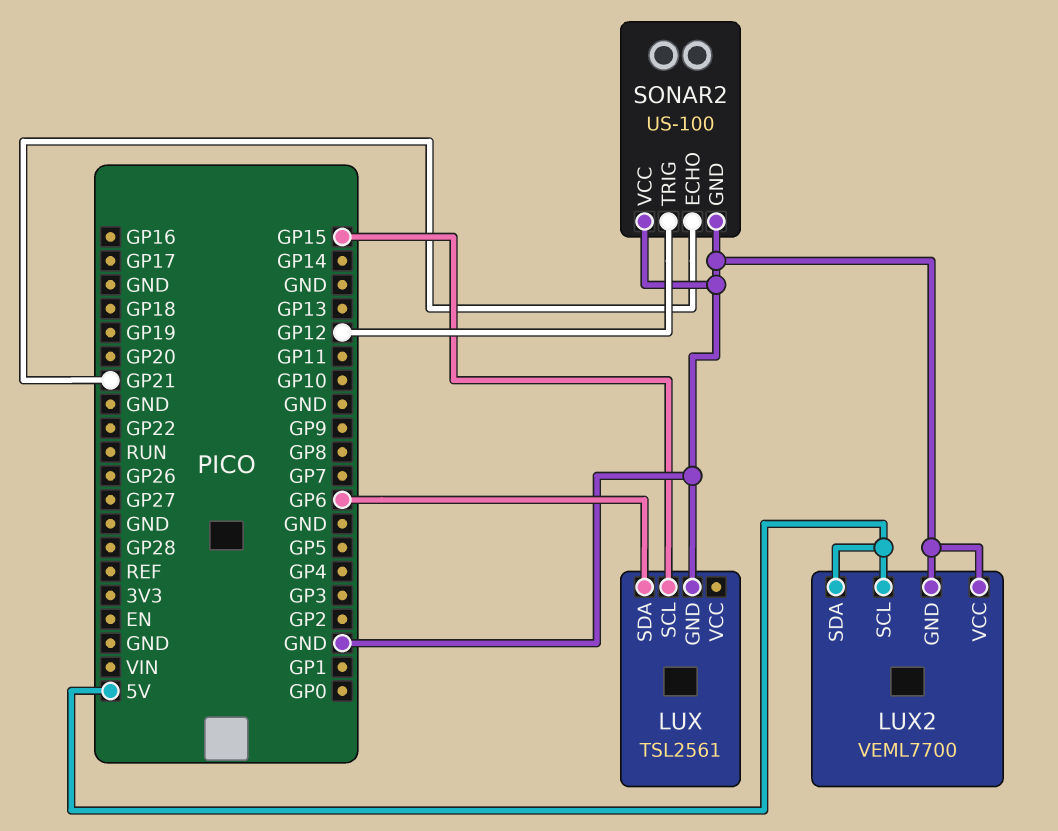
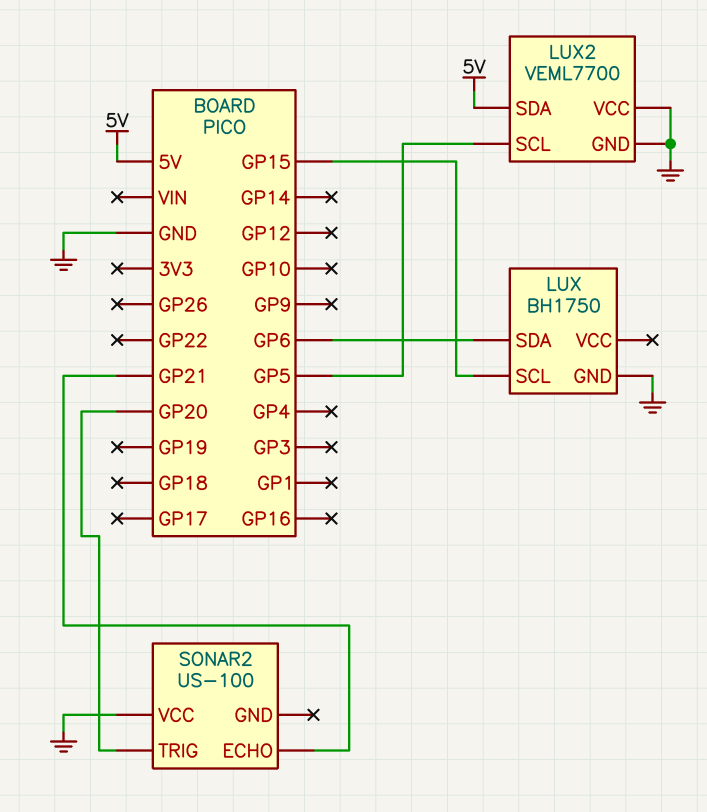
LUX: TSL2561 -> BH1750
LUX2 pin SCL: 5V -> GP5
SONAR2 pin GND: GND -> none
SONAR2 pin TRIG: GP12 -> GP20

